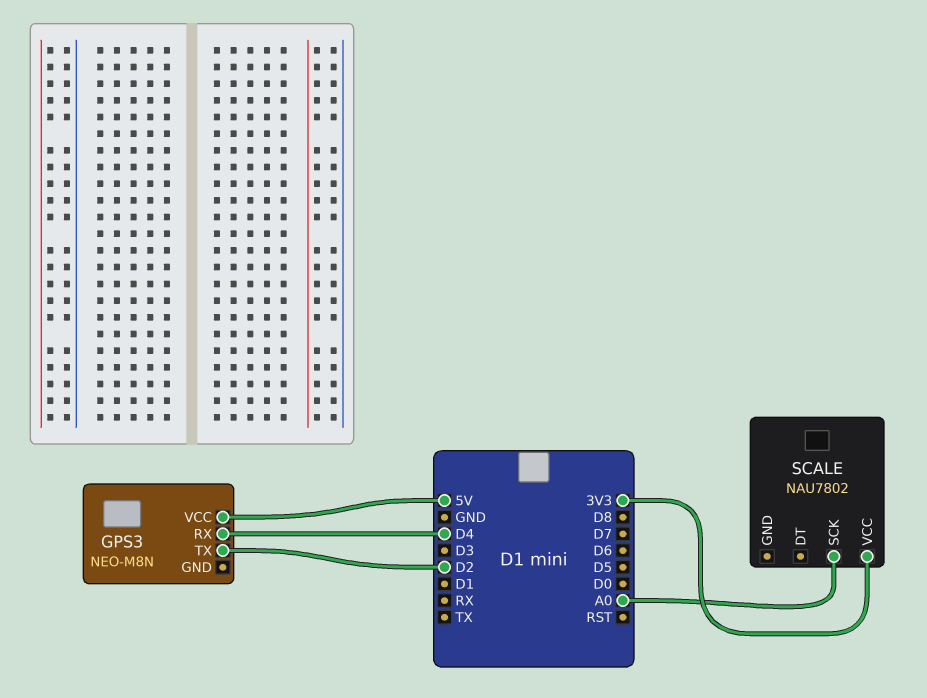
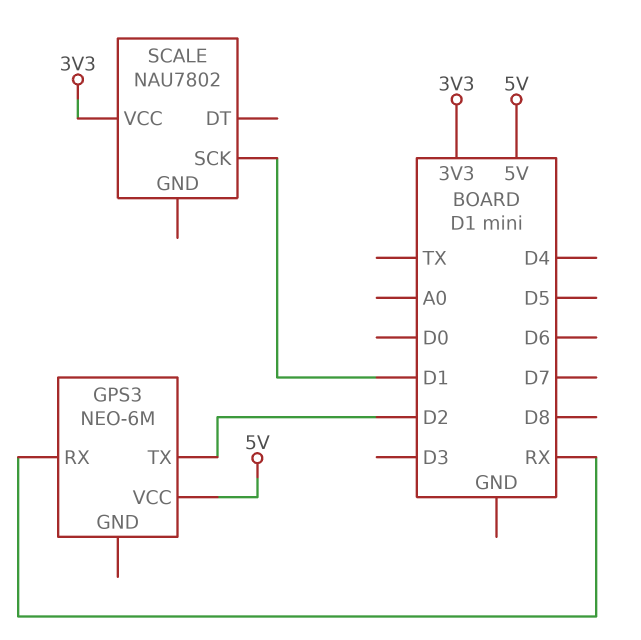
GPS3: NEO-M8N -> NEO-6M
GPS3 pin RX: D4 -> RX
SCALE pin SCK: A0 -> D1

